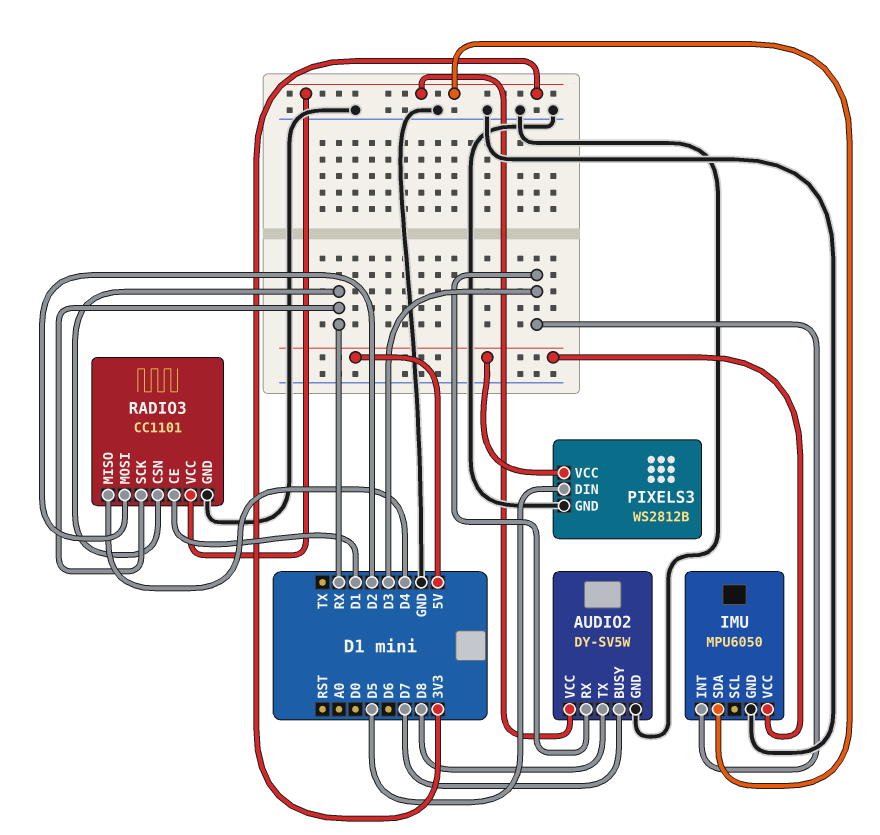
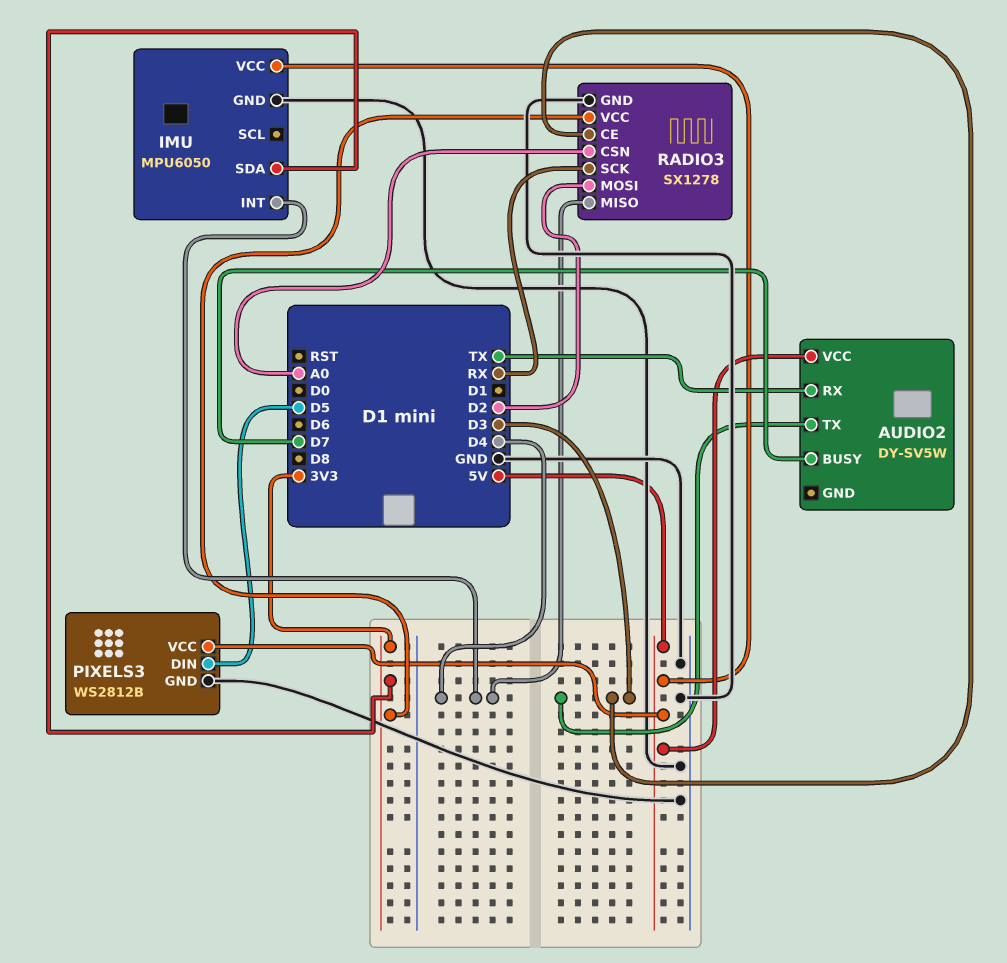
AUDIO2 pin GND: GND -> none
AUDIO2 pin RX: D3 -> TX
AUDIO2 pin TX: D8 -> D3
AUDIO2 pin VCC: 3V3 -> 5V
IMU pin INT: D3 -> D4
RADIO3: CC1101 -> SX1278
RADIO3 pin CE: D1 -> D3
RADIO3 pin CSN: RX -> A0

